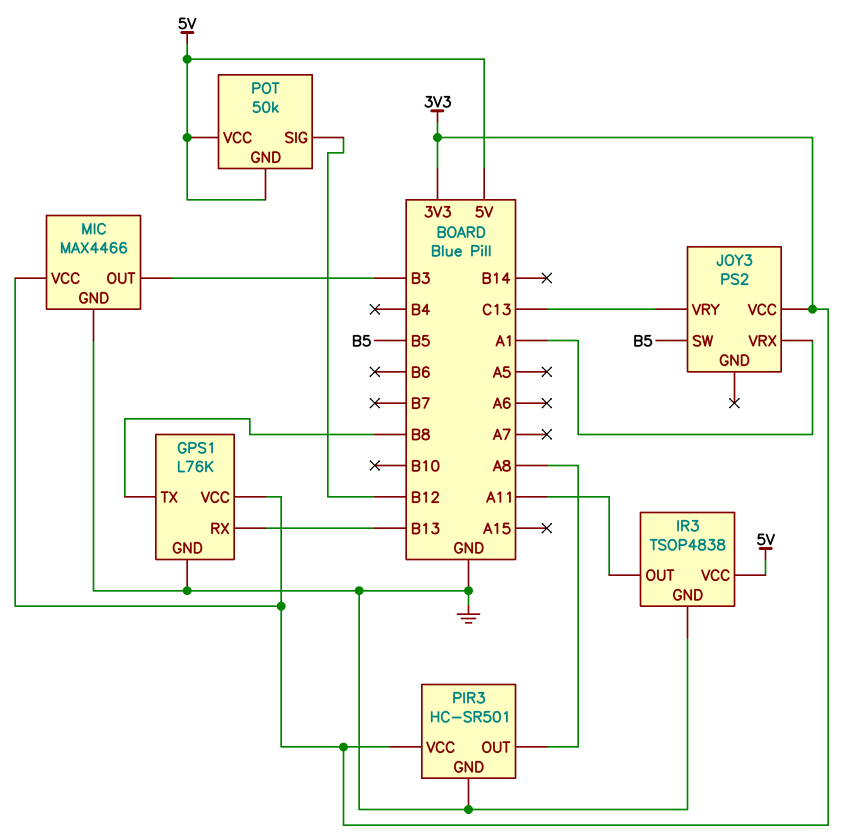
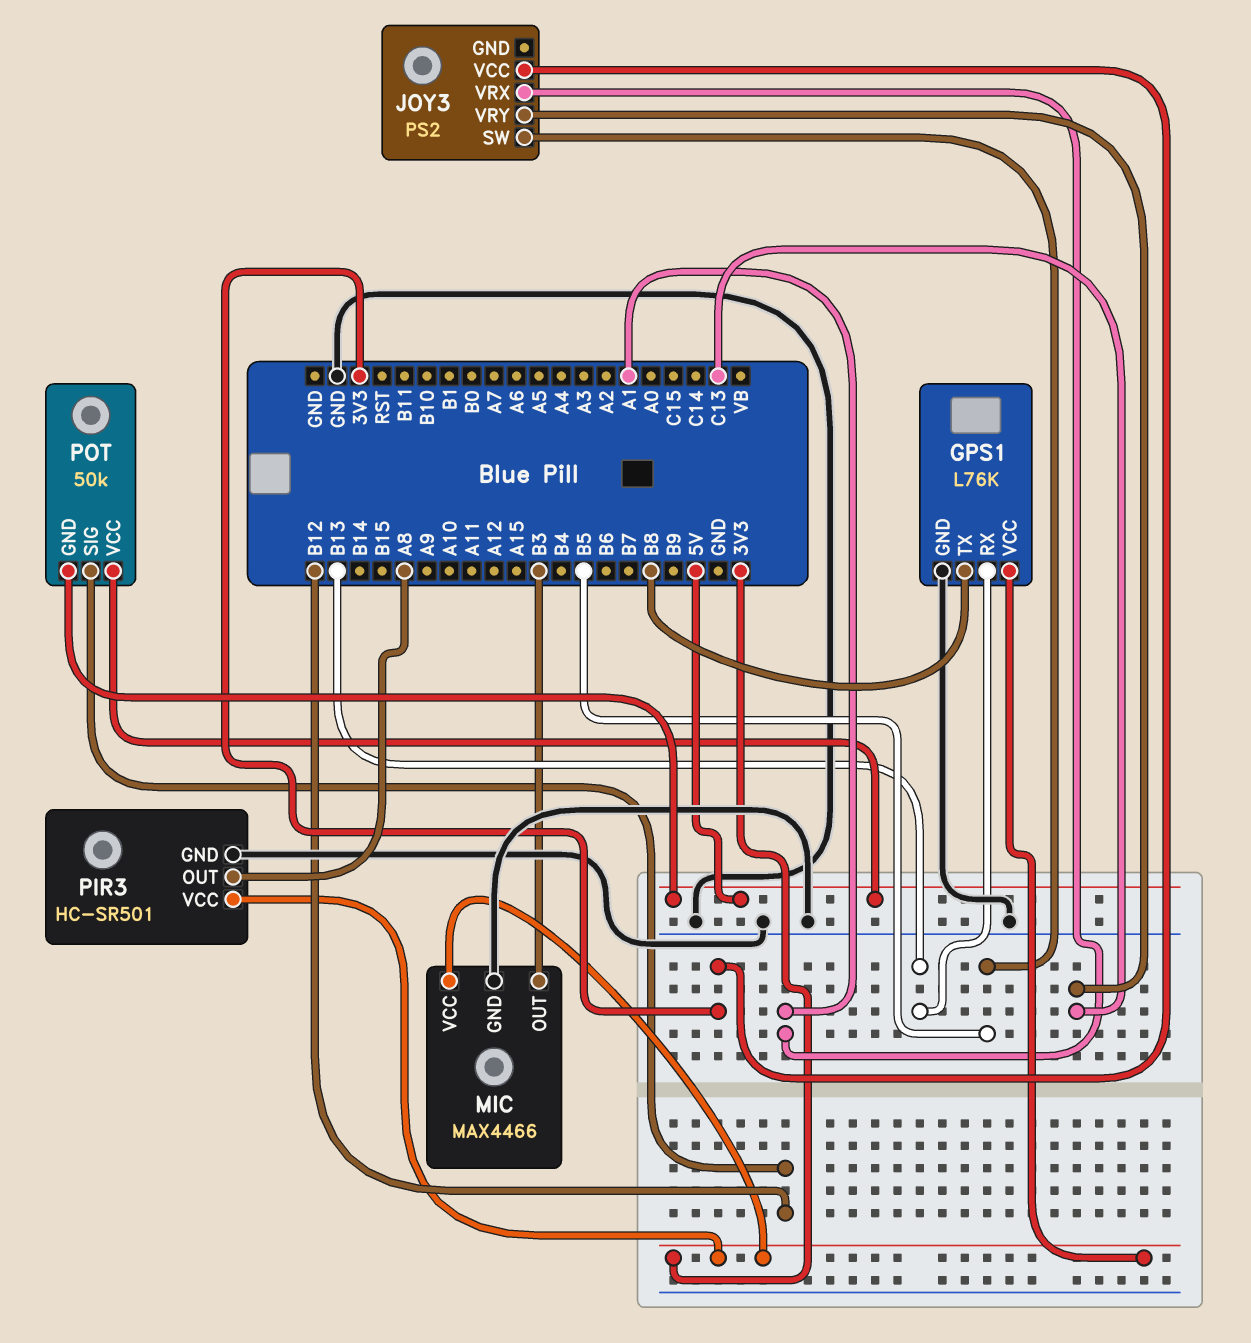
IR3: TSOP4838 -> none
IR3 pin GND: GND -> none
IR3 pin OUT: A11 -> none
IR3 pin VCC: 5V -> none

